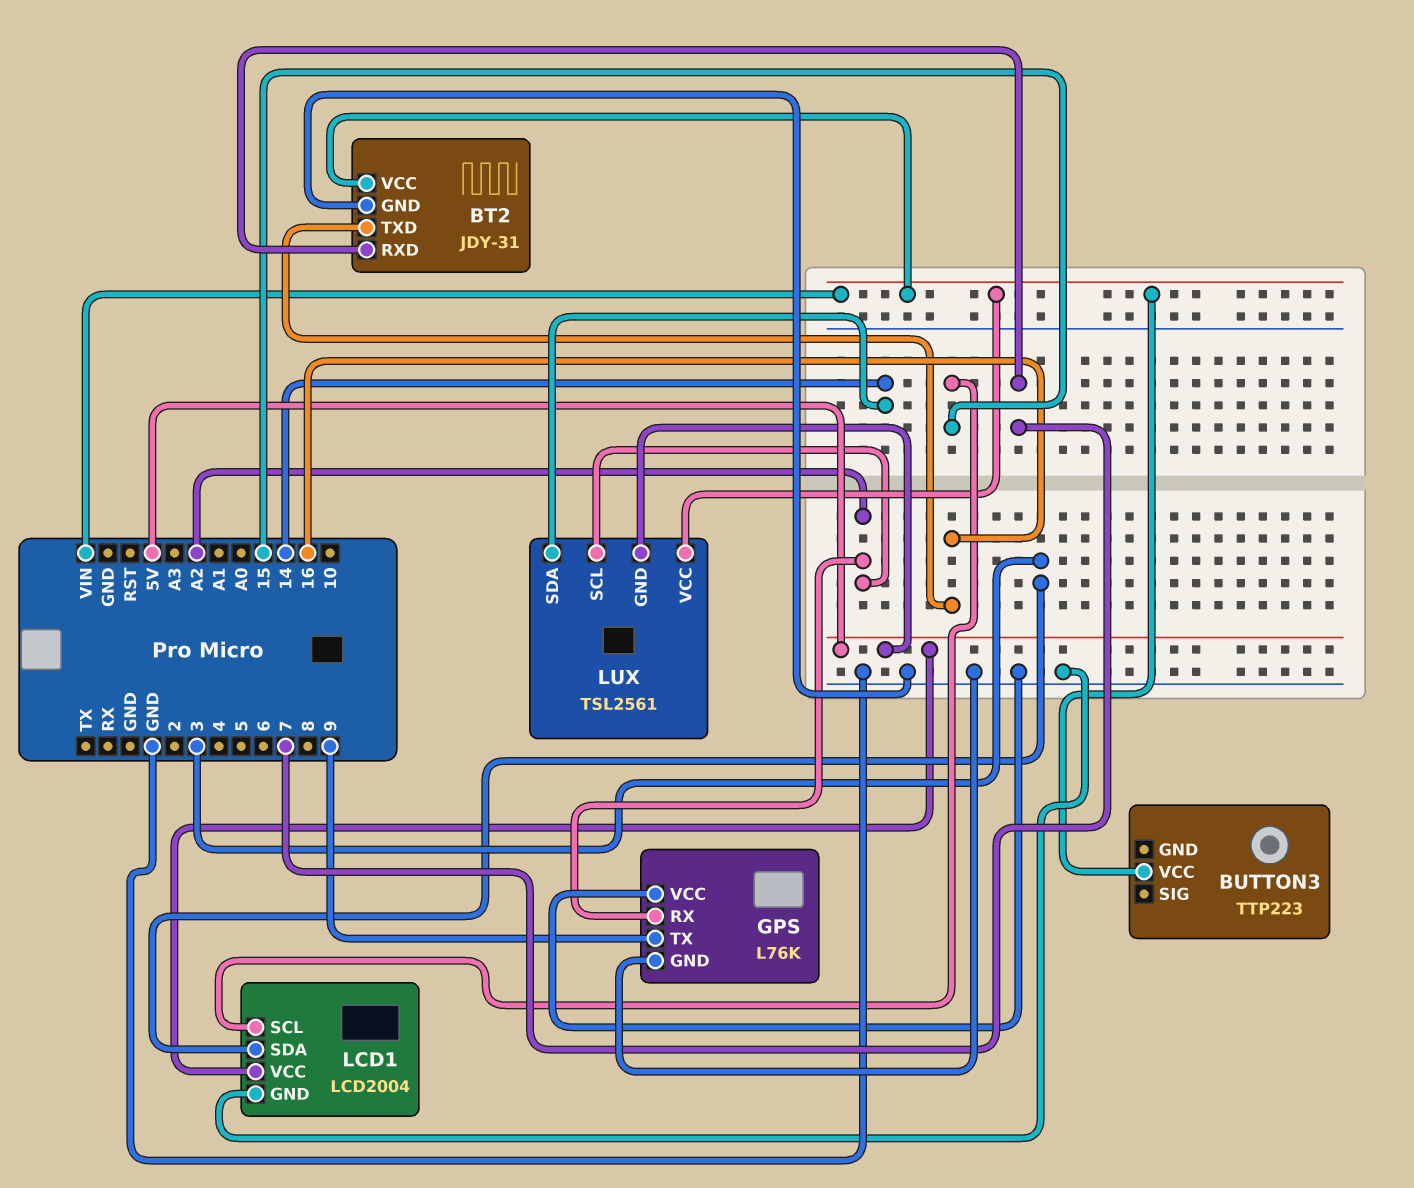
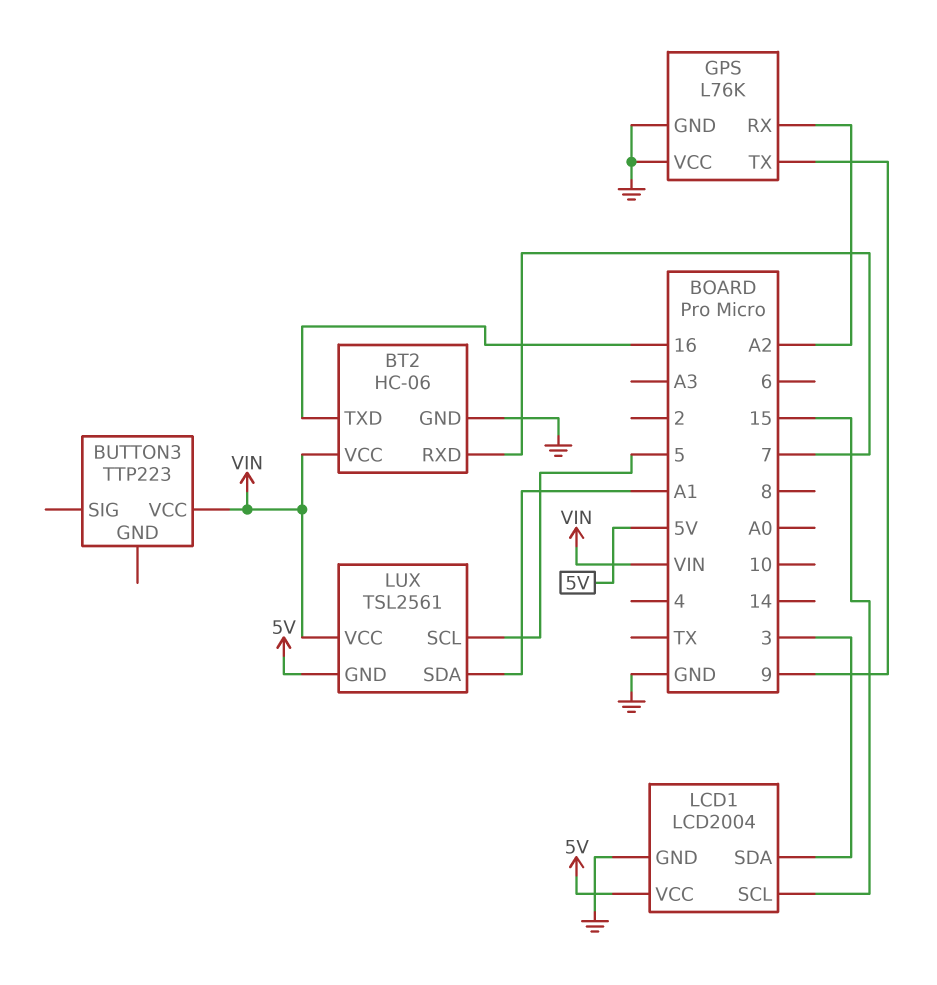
BT2: JDY-31 -> HC-06
LUX pin SCL: A2 -> 5
LUX pin SDA: 14 -> A1

